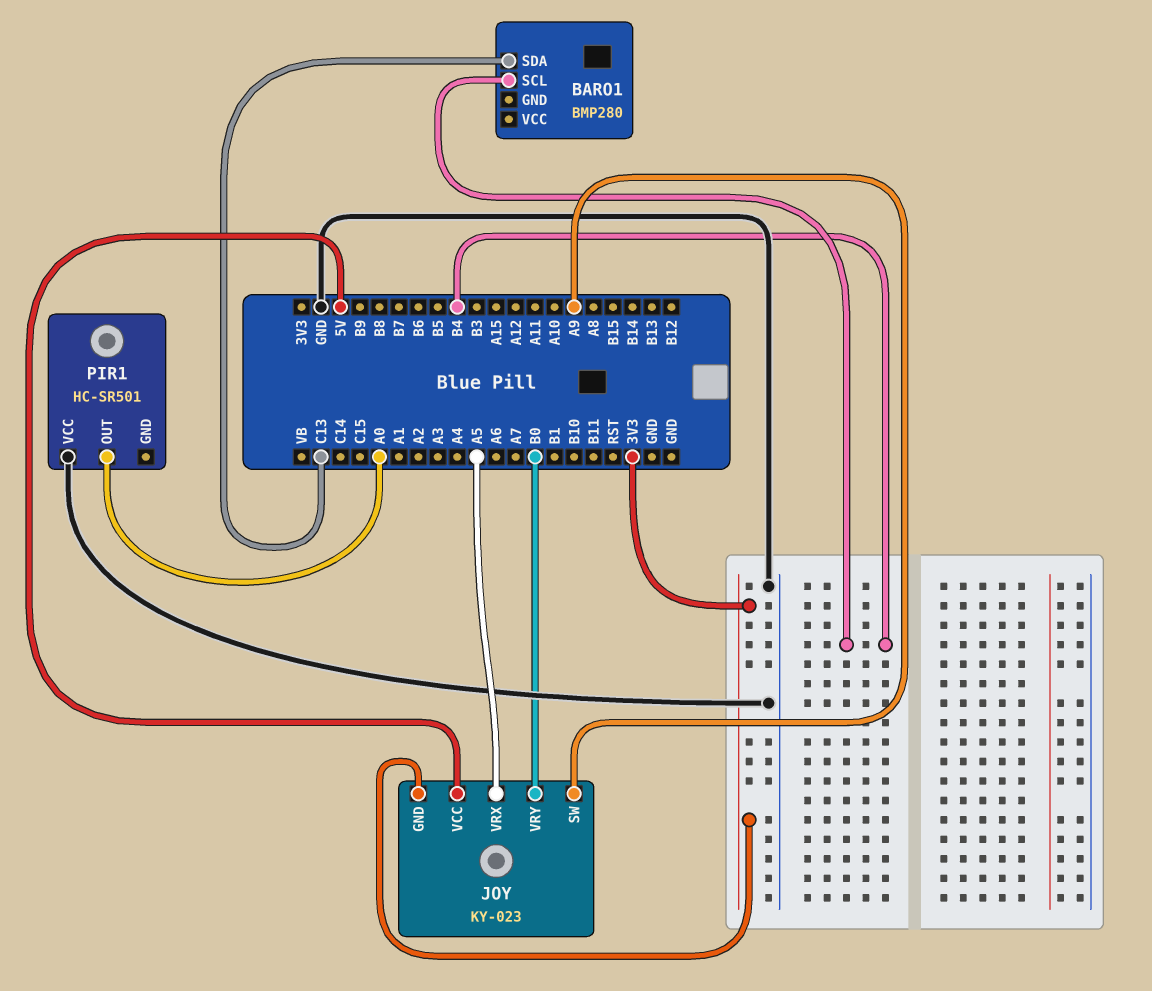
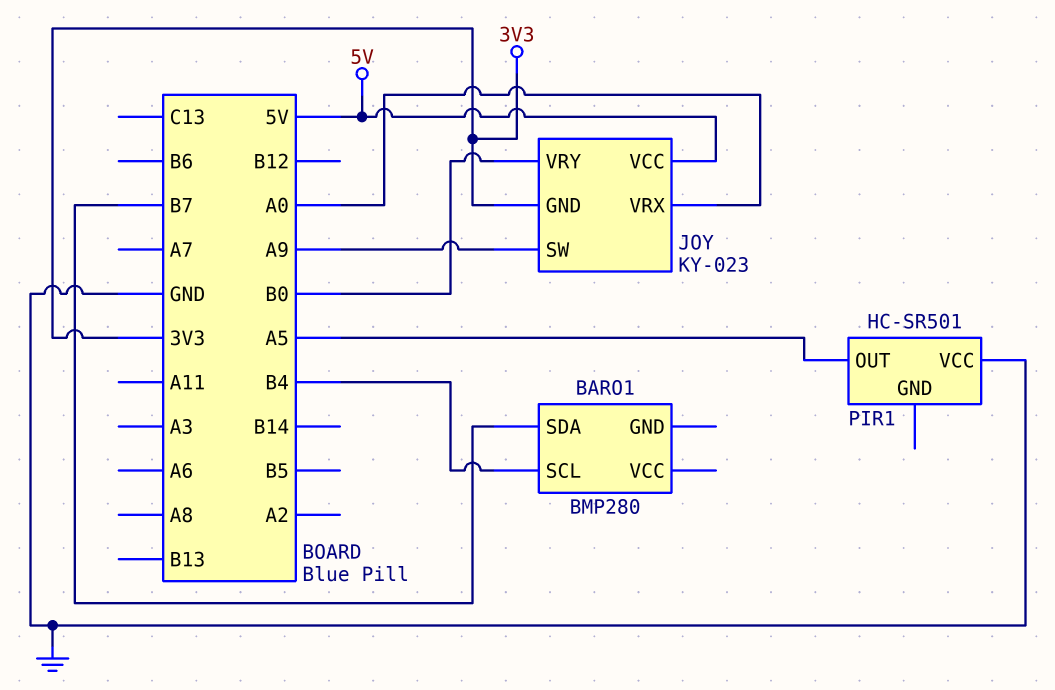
BARO1 pin SDA: C13 -> B7
JOY pin VRX: A5 -> A0
PIR1 pin OUT: A0 -> A5

